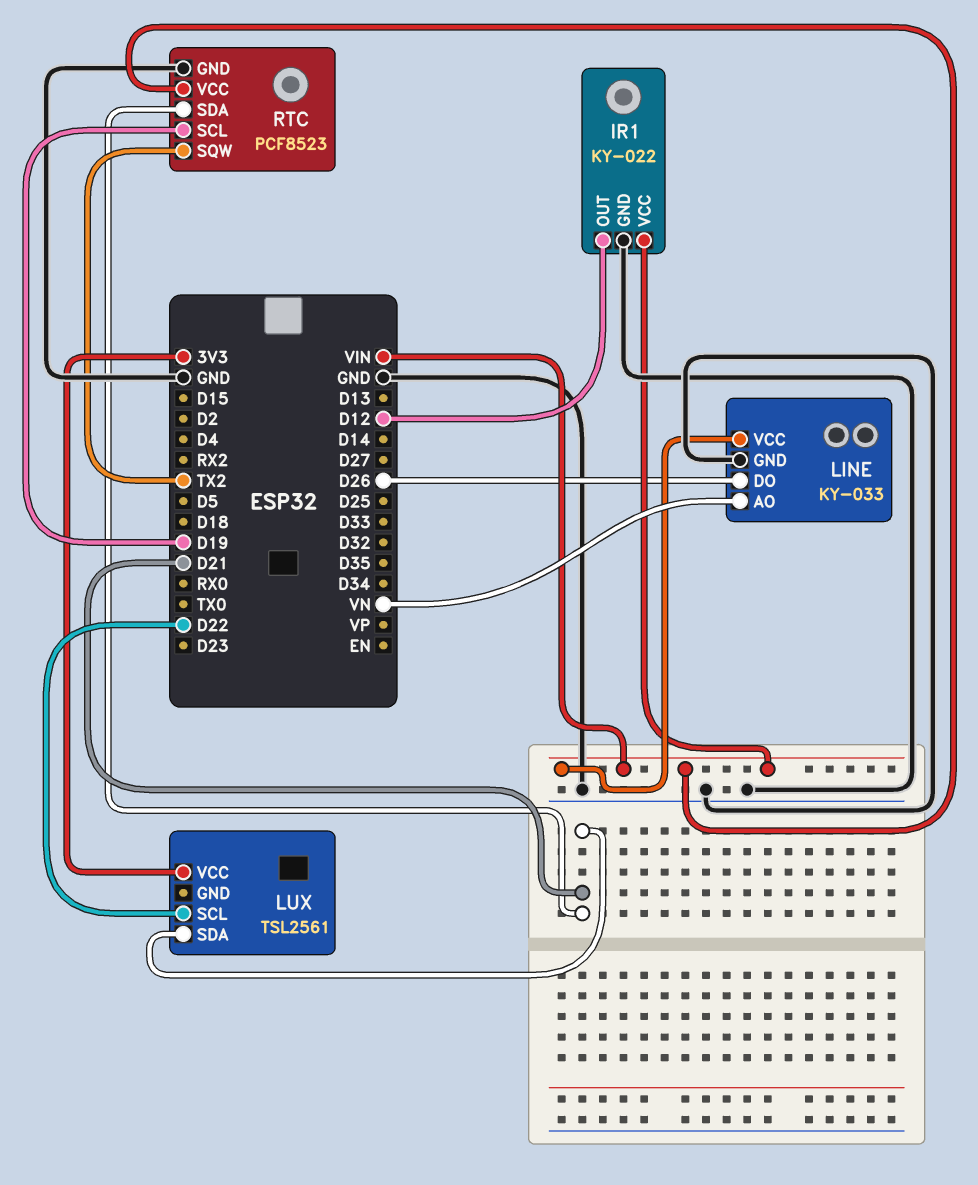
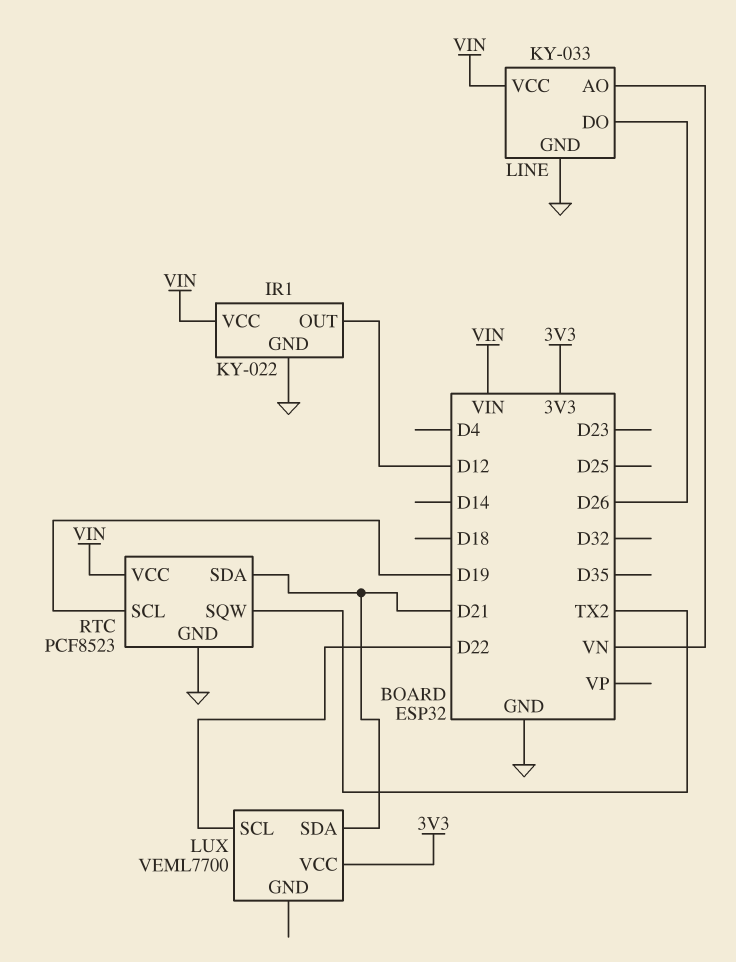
LUX: TSL2561 -> VEML7700

